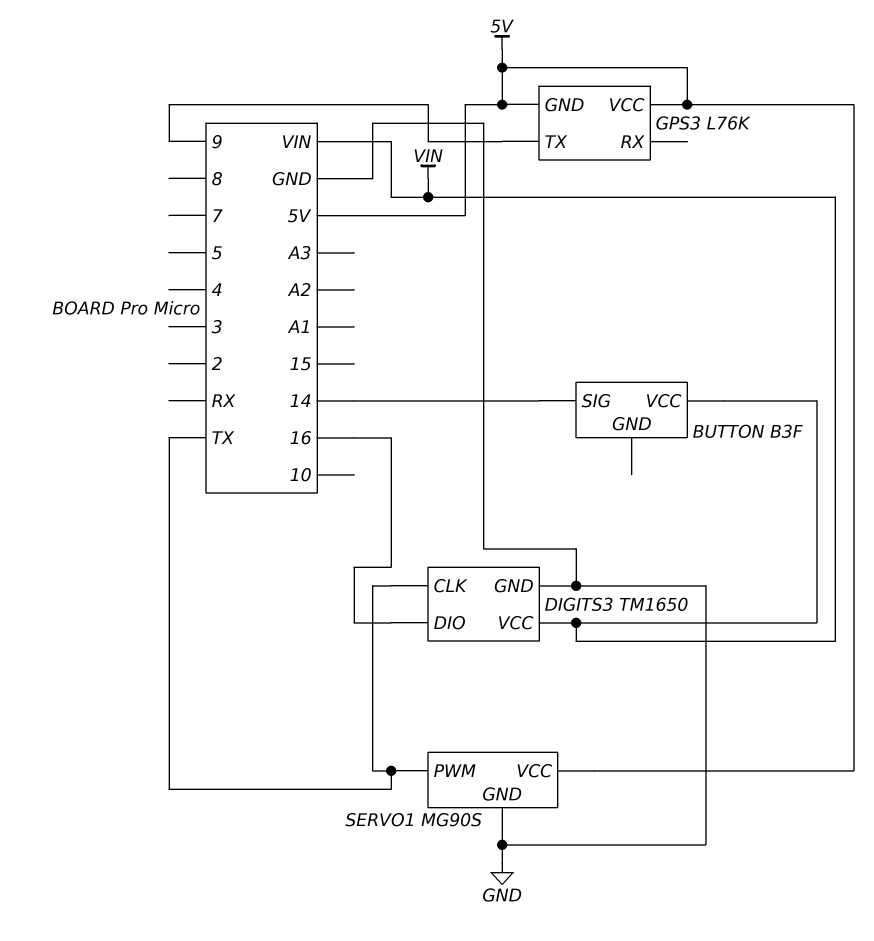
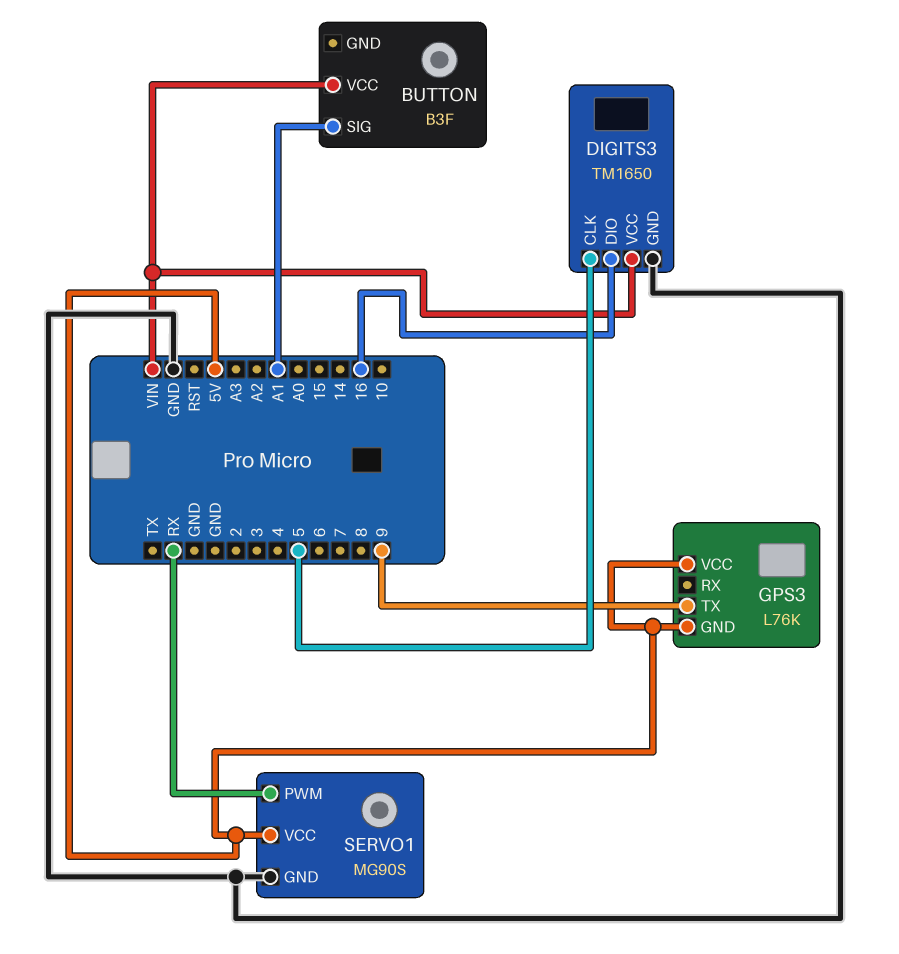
BUTTON pin SIG: 14 -> A1
DIGITS3 pin CLK: TX -> 5
SERVO1 pin PWM: TX -> RX

